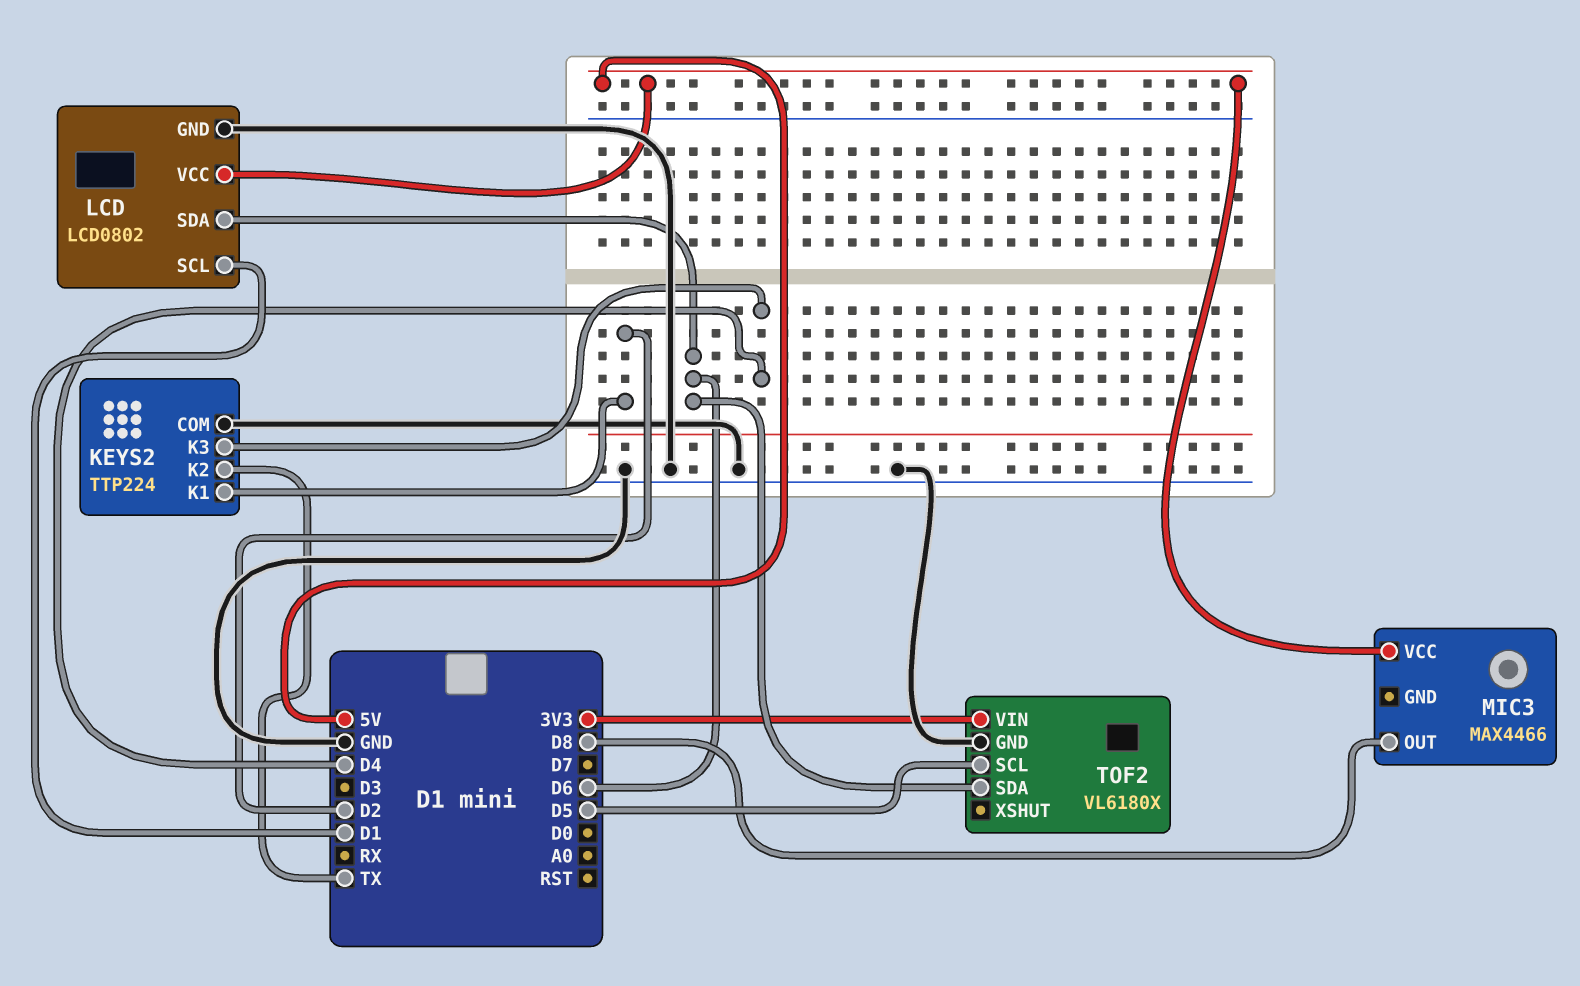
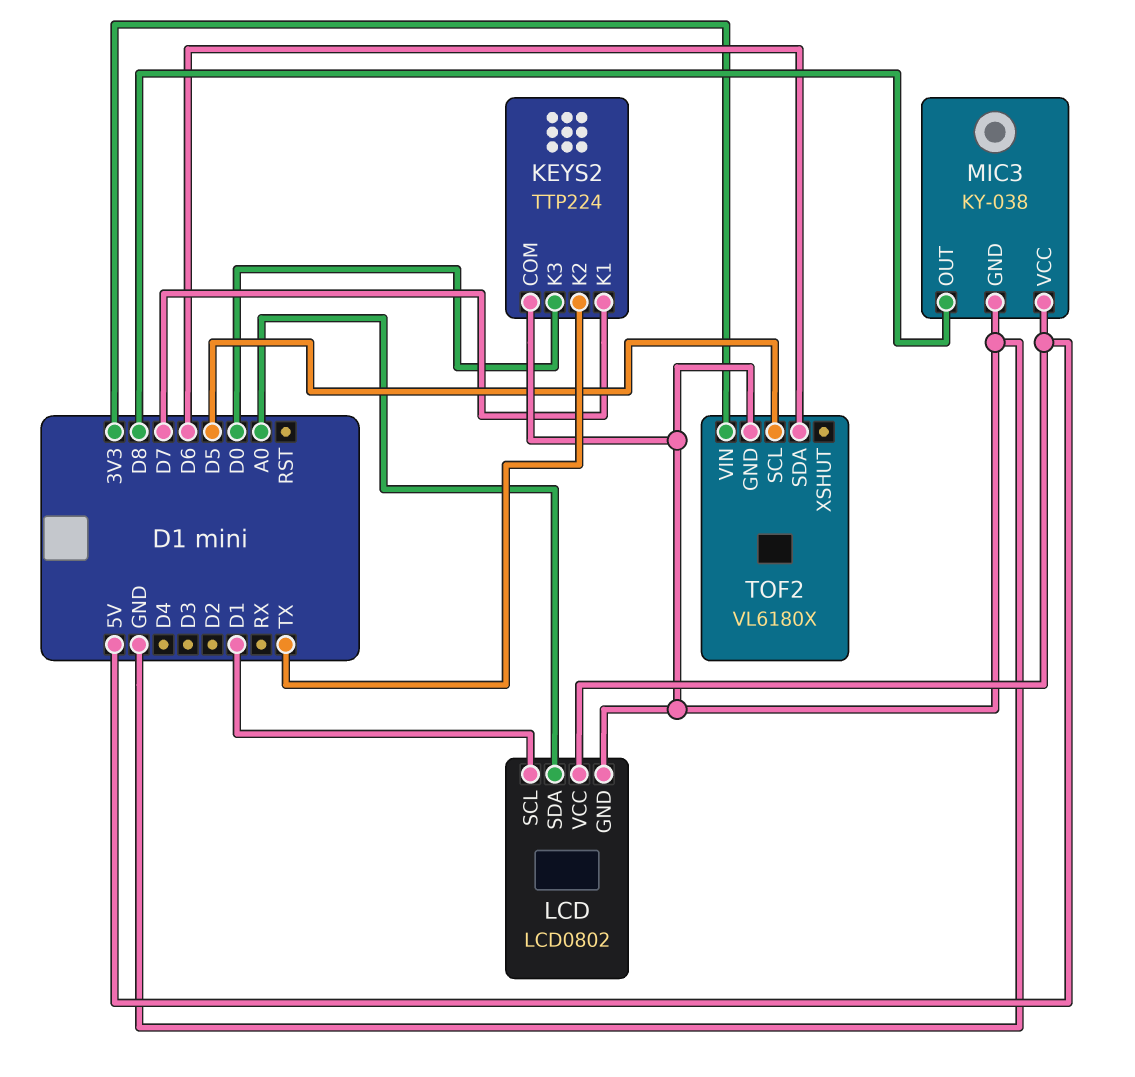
KEYS2 pin K1: D2 -> D7
KEYS2 pin K3: D4 -> D0
LCD pin SDA: D6 -> A0
MIC3: MAX4466 -> KY-038
MIC3 pin GND: none -> GND

